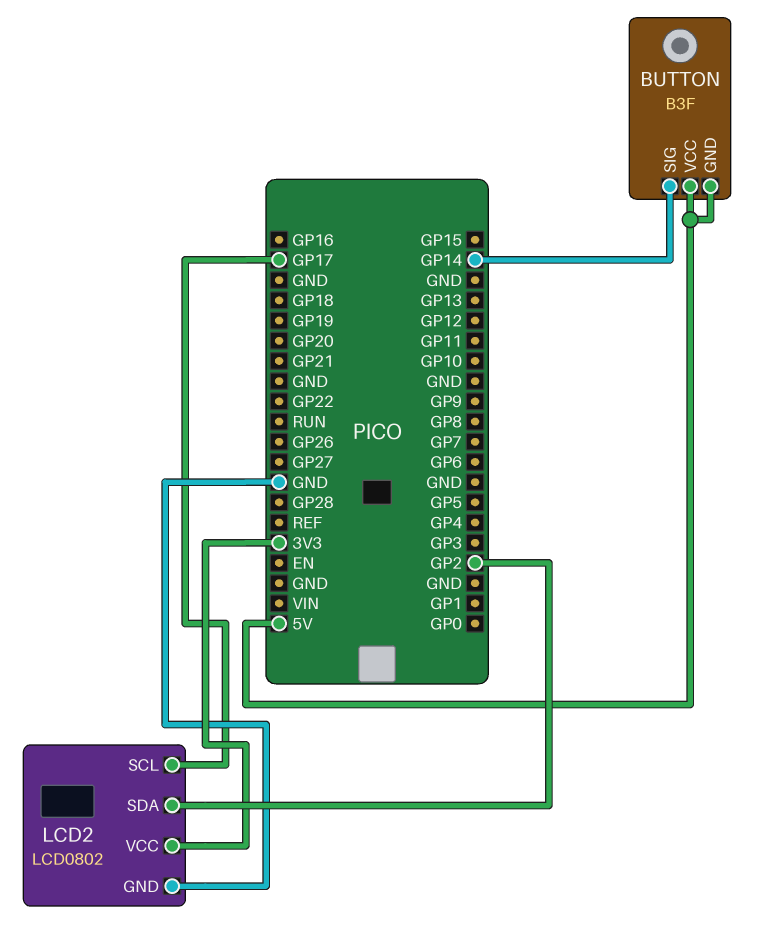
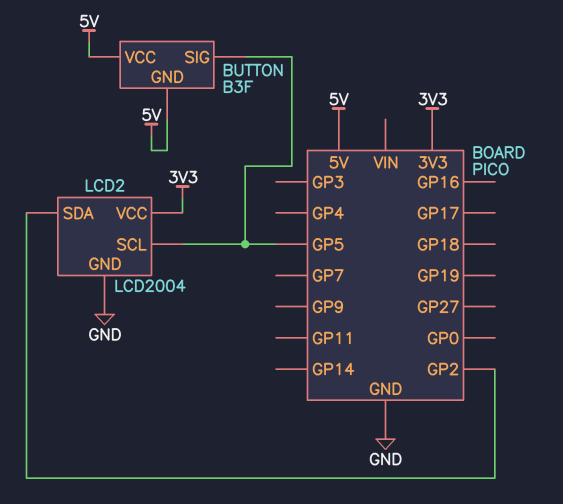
BUTTON pin SIG: GP14 -> GP5
LCD2: LCD0802 -> LCD2004
LCD2 pin SCL: GP17 -> GP5

